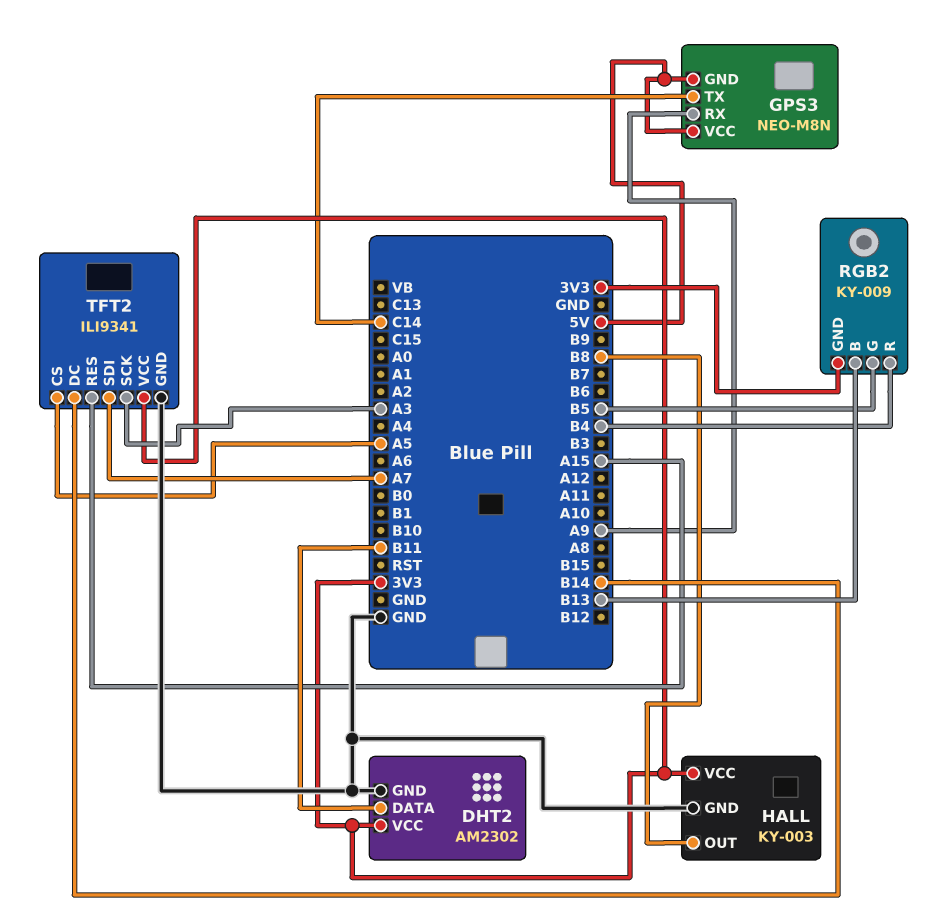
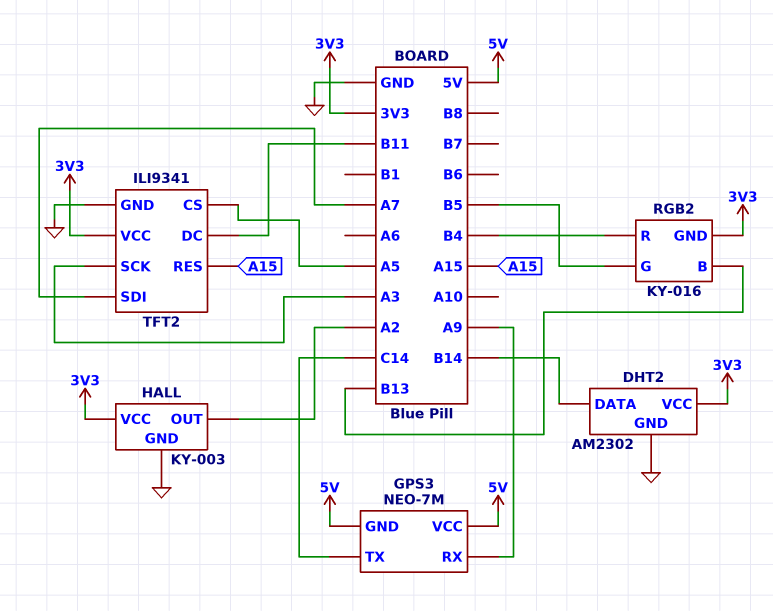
DHT2 pin DATA: B11 -> B14
GPS3: NEO-M8N -> NEO-7M
HALL pin OUT: B8 -> A2
RGB2: KY-009 -> KY-016
TFT2 pin DC: B14 -> B11

